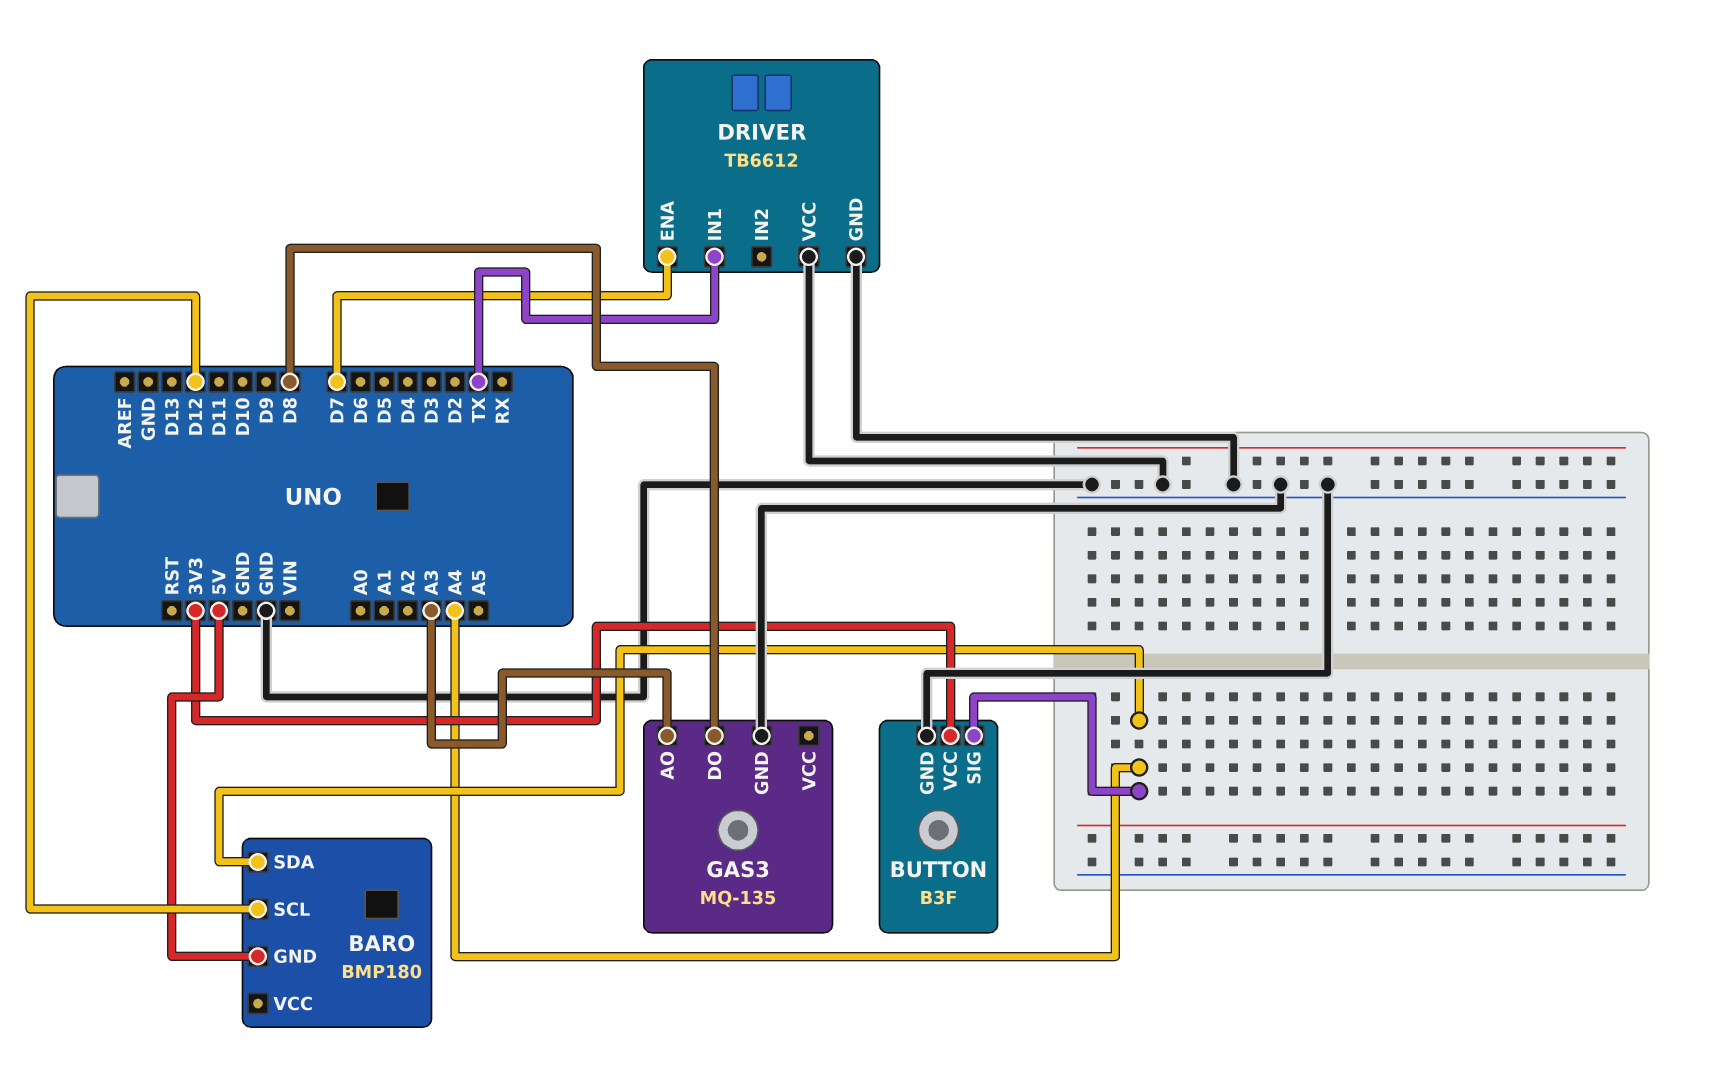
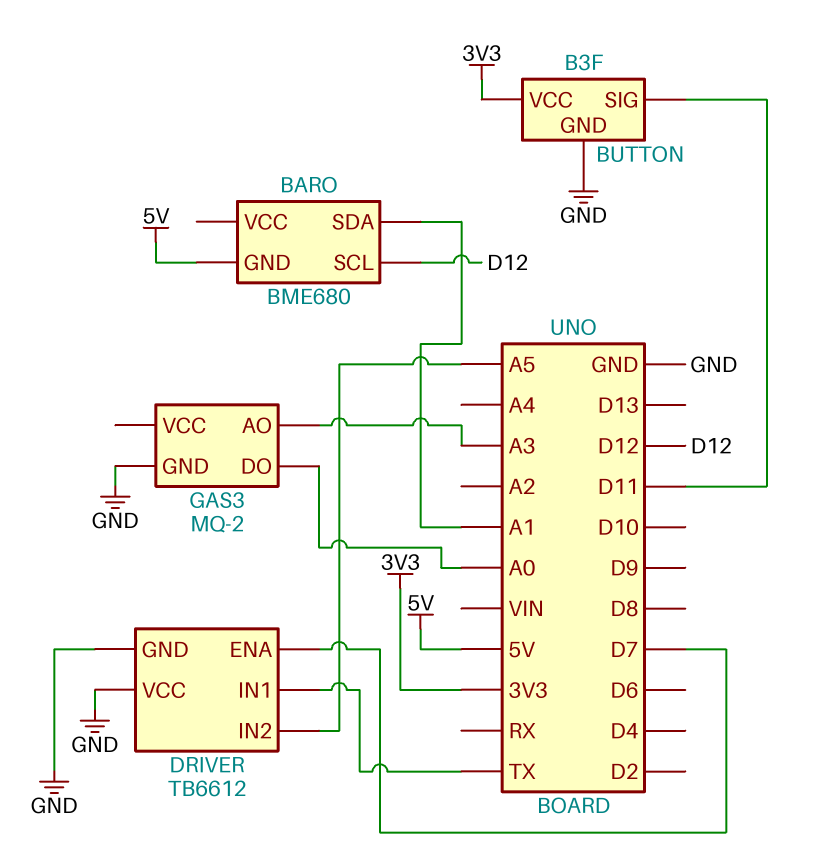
BARO: BMP180 -> BME680
BARO pin SDA: A4 -> A1
BUTTON pin SIG: A4 -> D11
DRIVER pin IN2: none -> A5
GAS3: MQ-135 -> MQ-2
GAS3 pin DO: D8 -> A0

